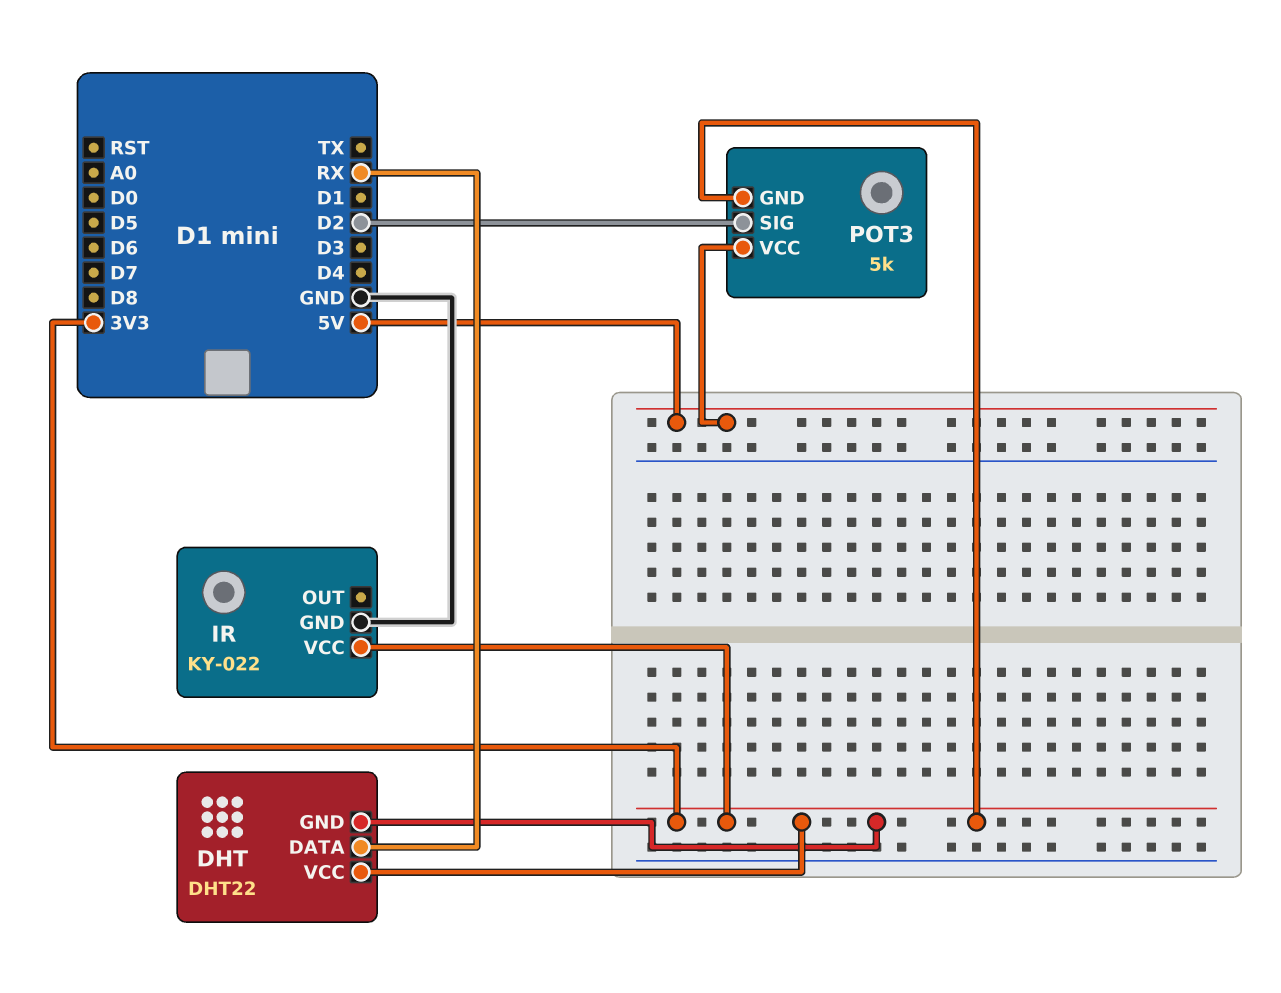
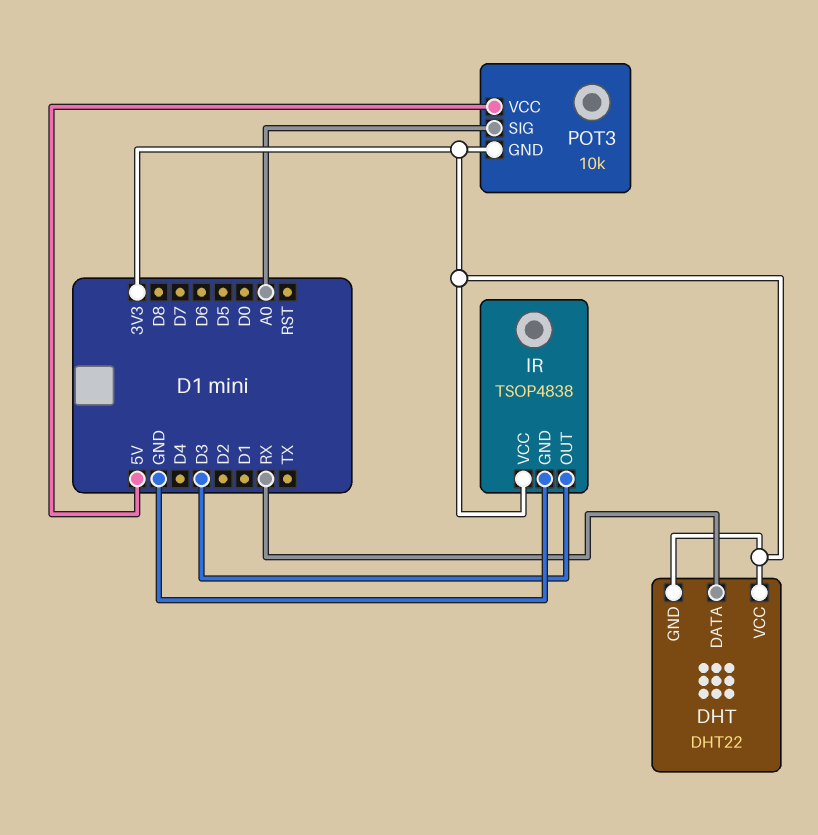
IR: KY-022 -> TSOP4838
IR pin OUT: none -> D3
POT3: 5k -> 10k
POT3 pin SIG: D2 -> A0

